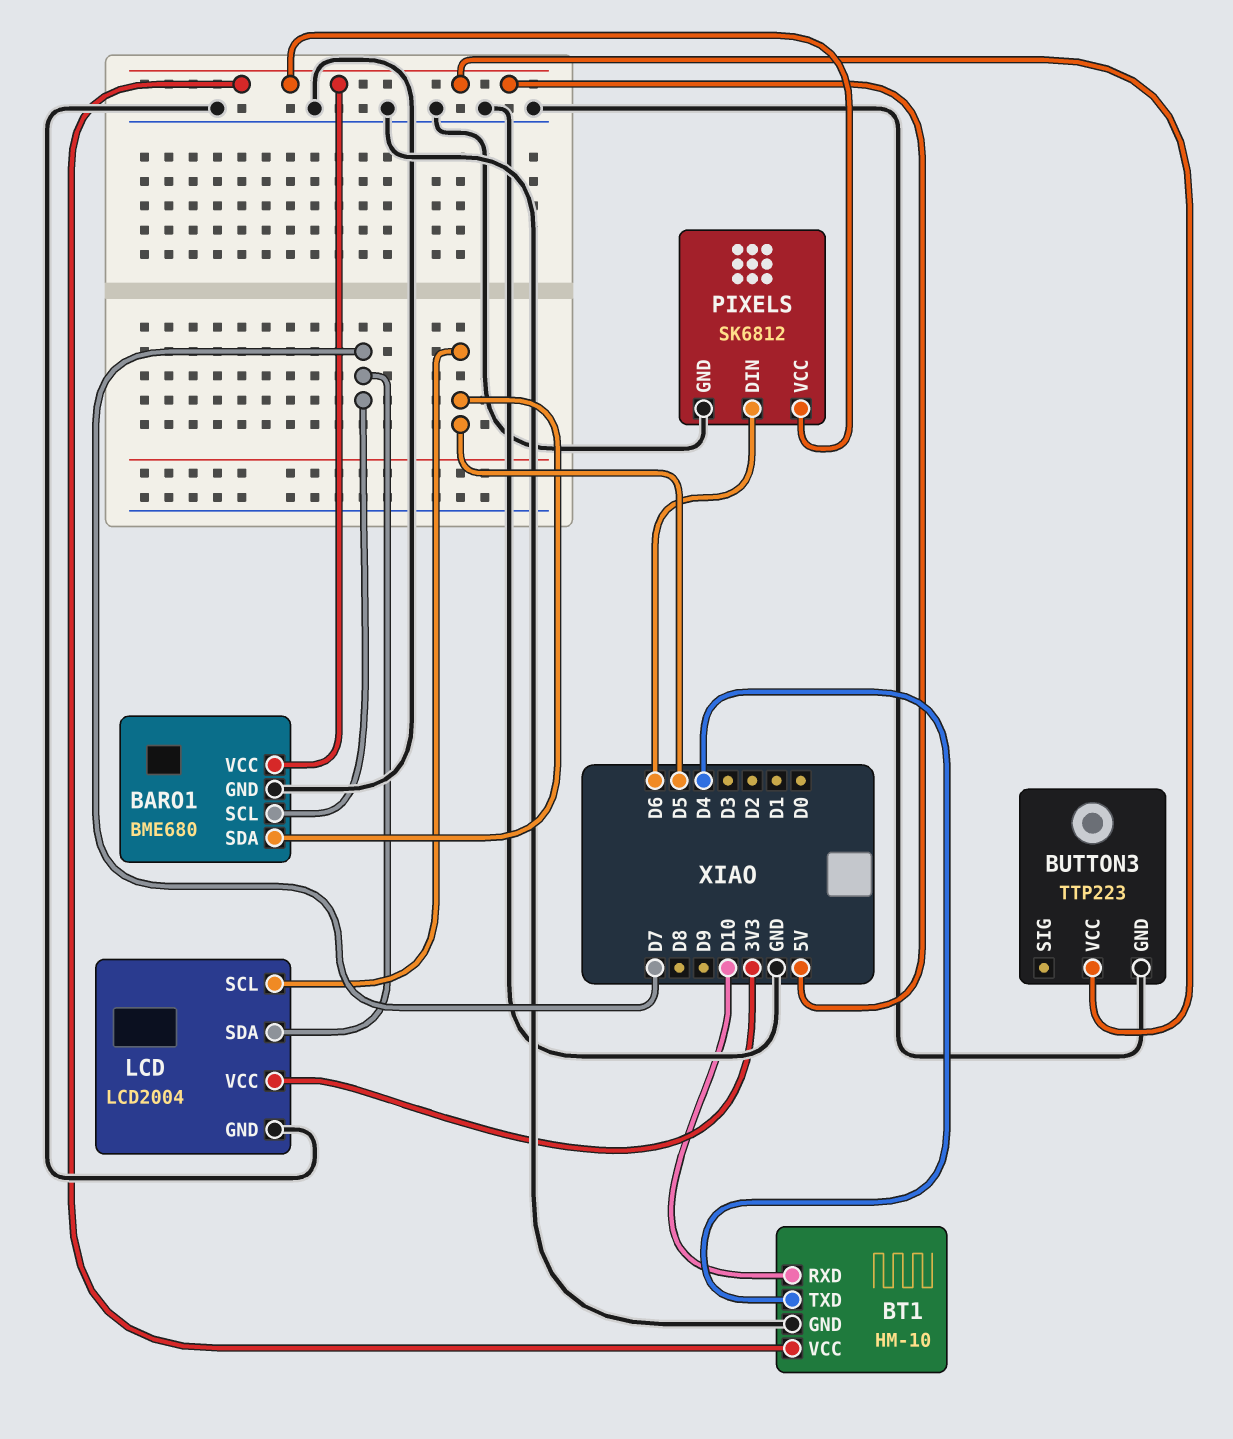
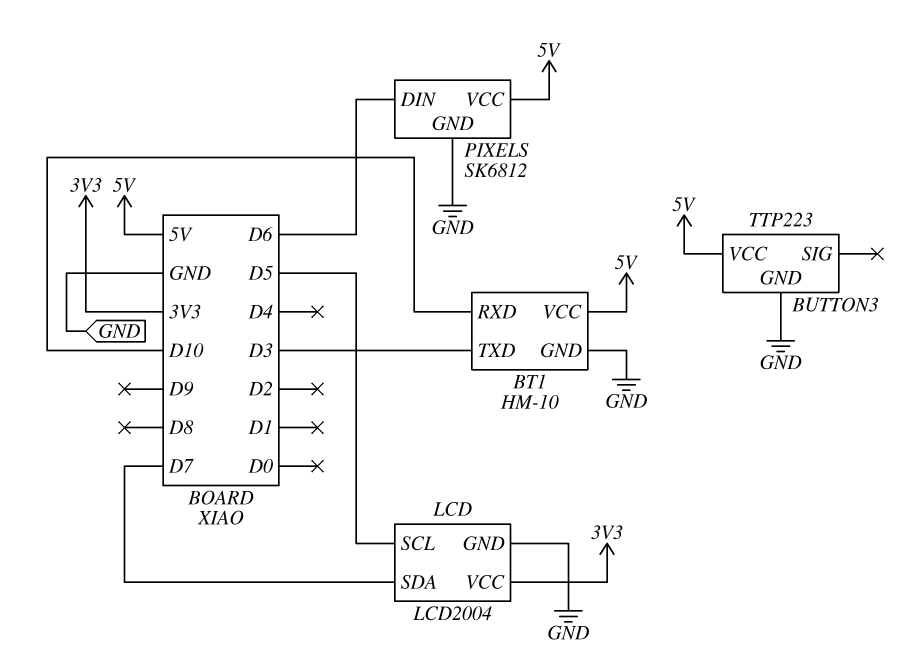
BARO1: BME680 -> none
BARO1 pin GND: GND -> none
BARO1 pin SCL: D7 -> none
BARO1 pin SDA: D5 -> none
BARO1 pin VCC: 5V -> none
BT1 pin TXD: D4 -> D3

